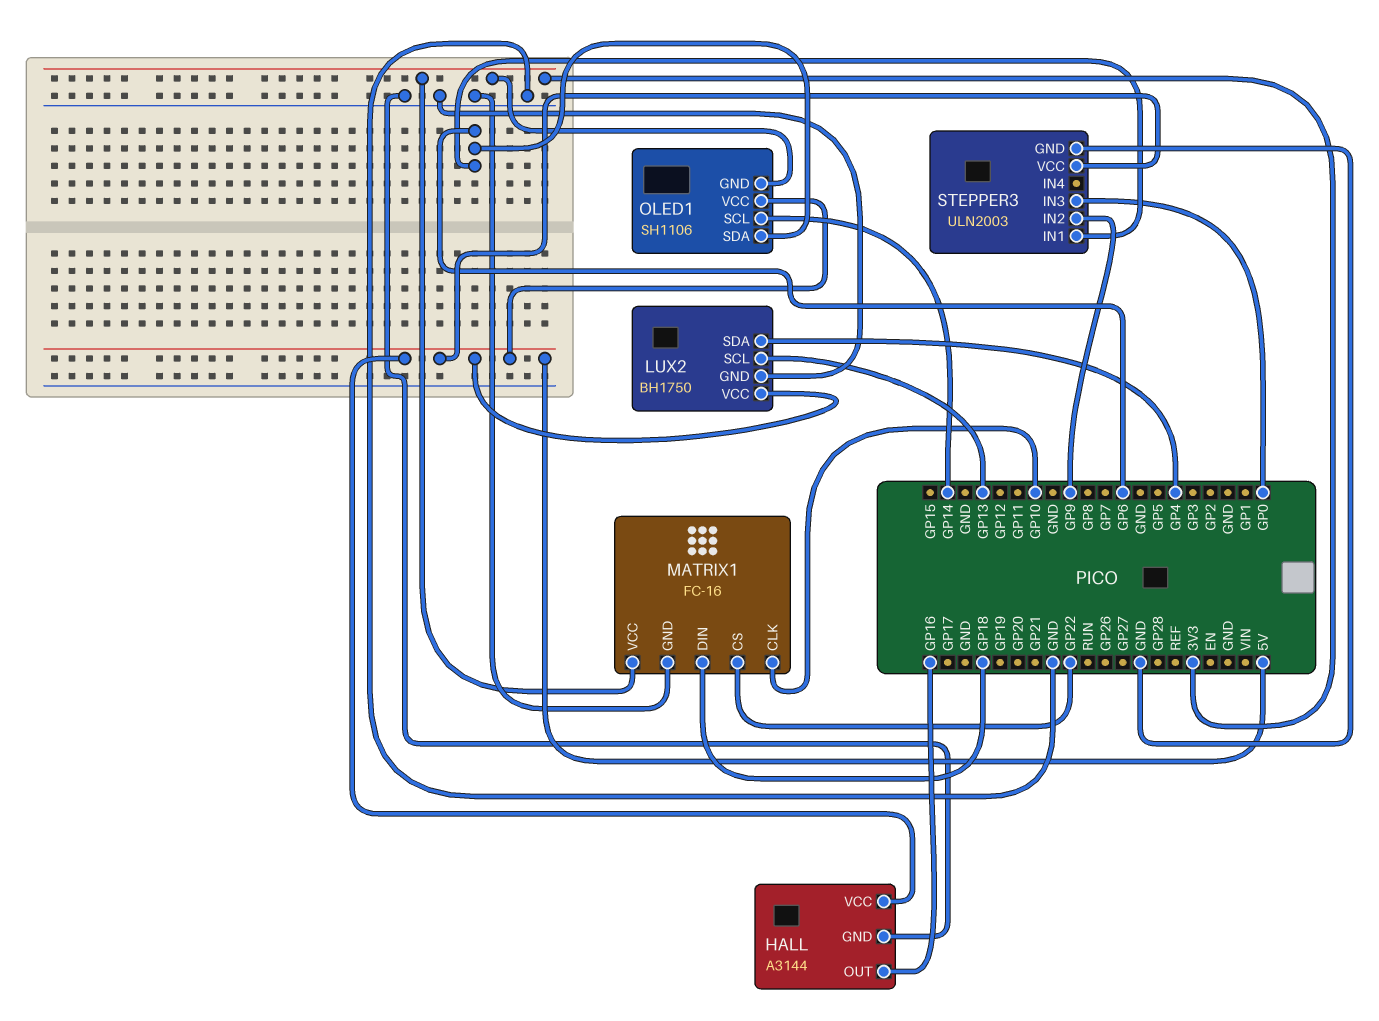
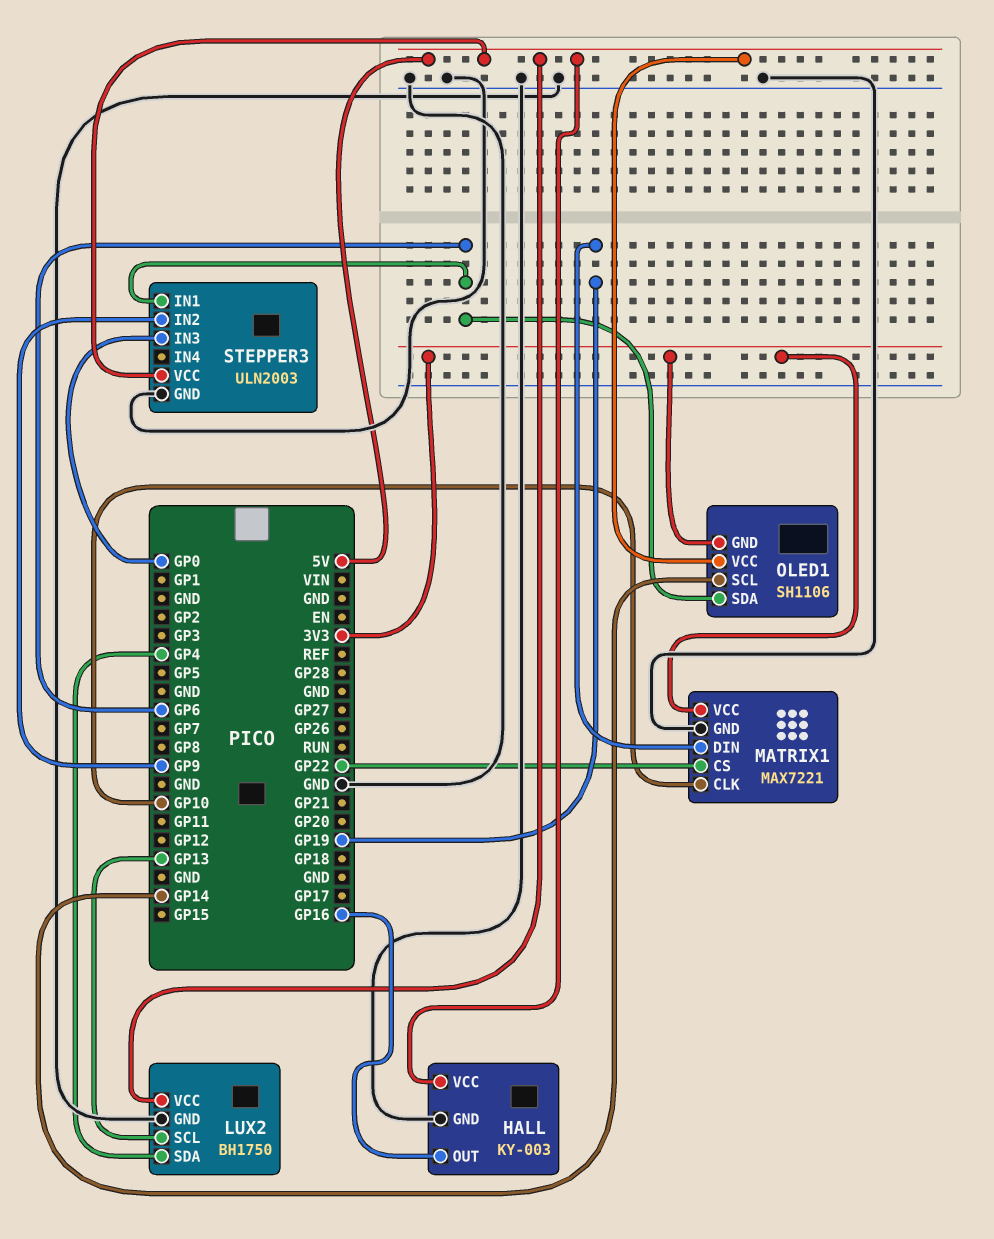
HALL: A3144 -> KY-003
MATRIX1: FC-16 -> MAX7221
MATRIX1 pin DIN: GP18 -> GP19

